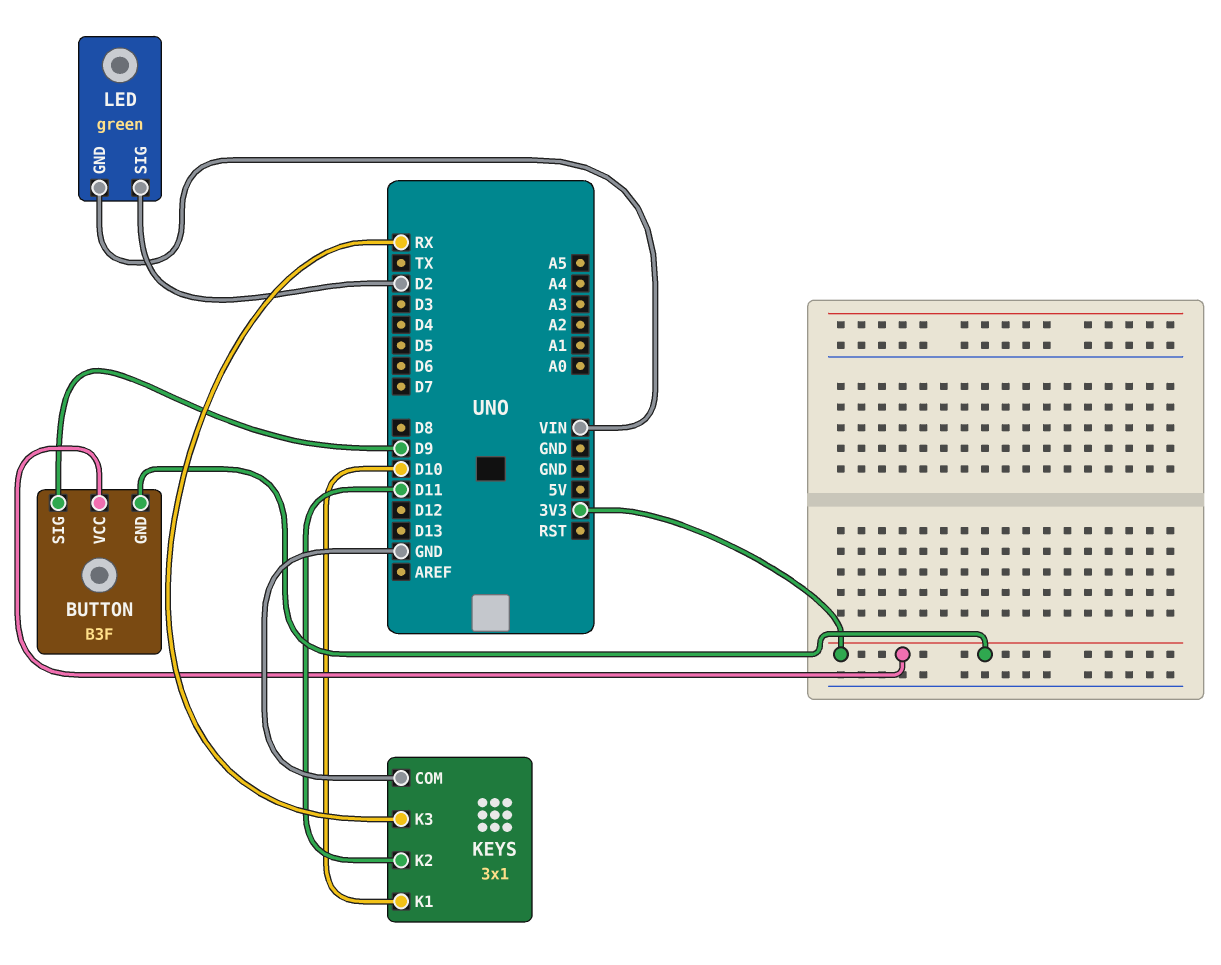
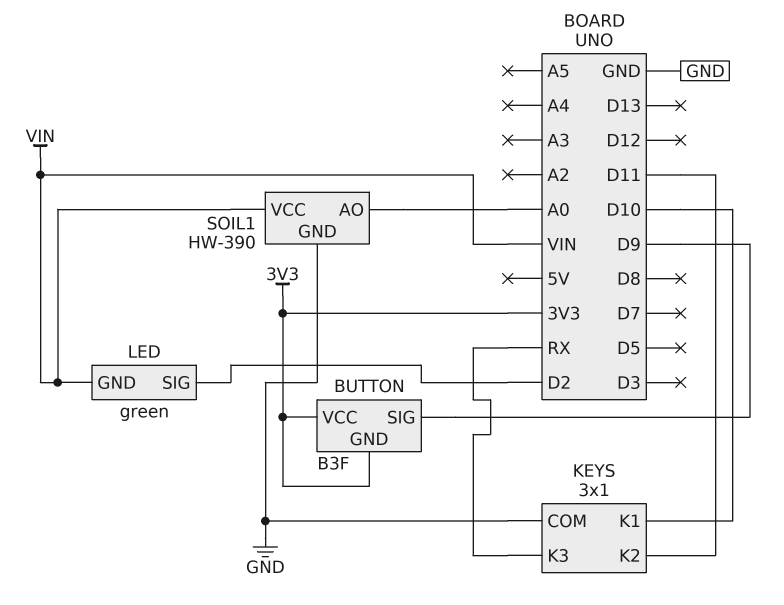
SOIL1: none -> HW-390
SOIL1 pin AO: none -> A0
SOIL1 pin GND: none -> GND
SOIL1 pin VCC: none -> VIN

